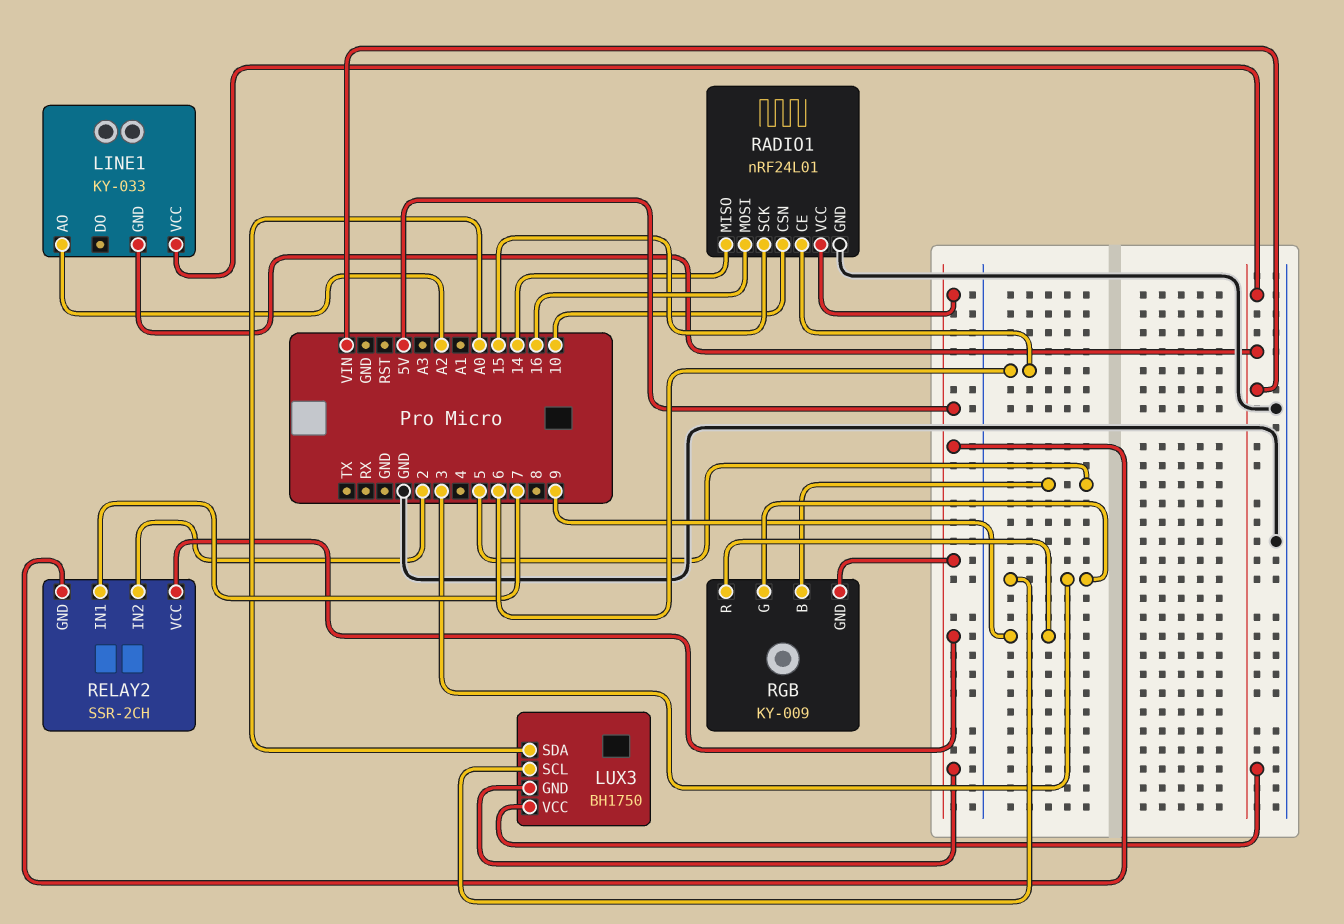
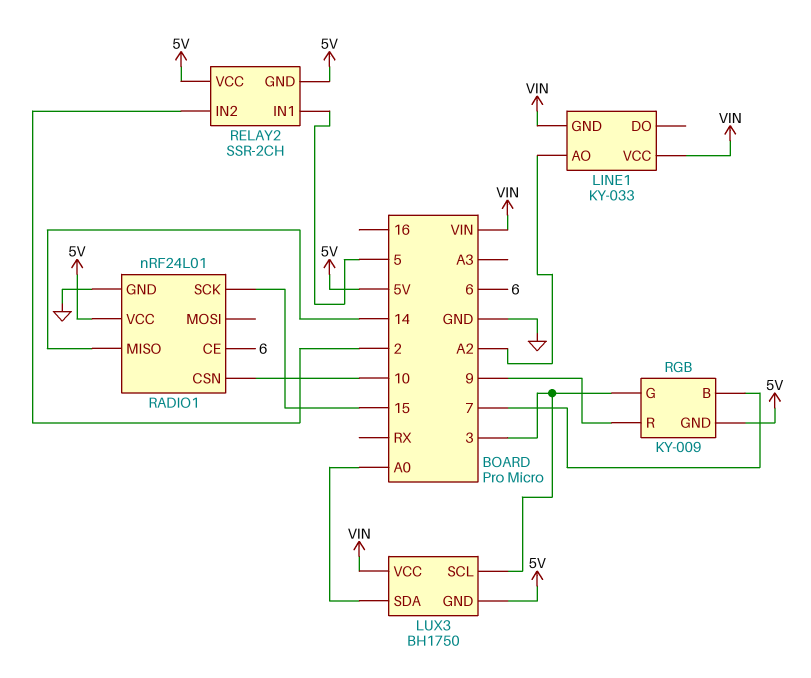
RADIO1 pin MOSI: 16 -> none
RELAY2 pin IN1: 7 -> 5
RGB pin B: 5 -> 7

